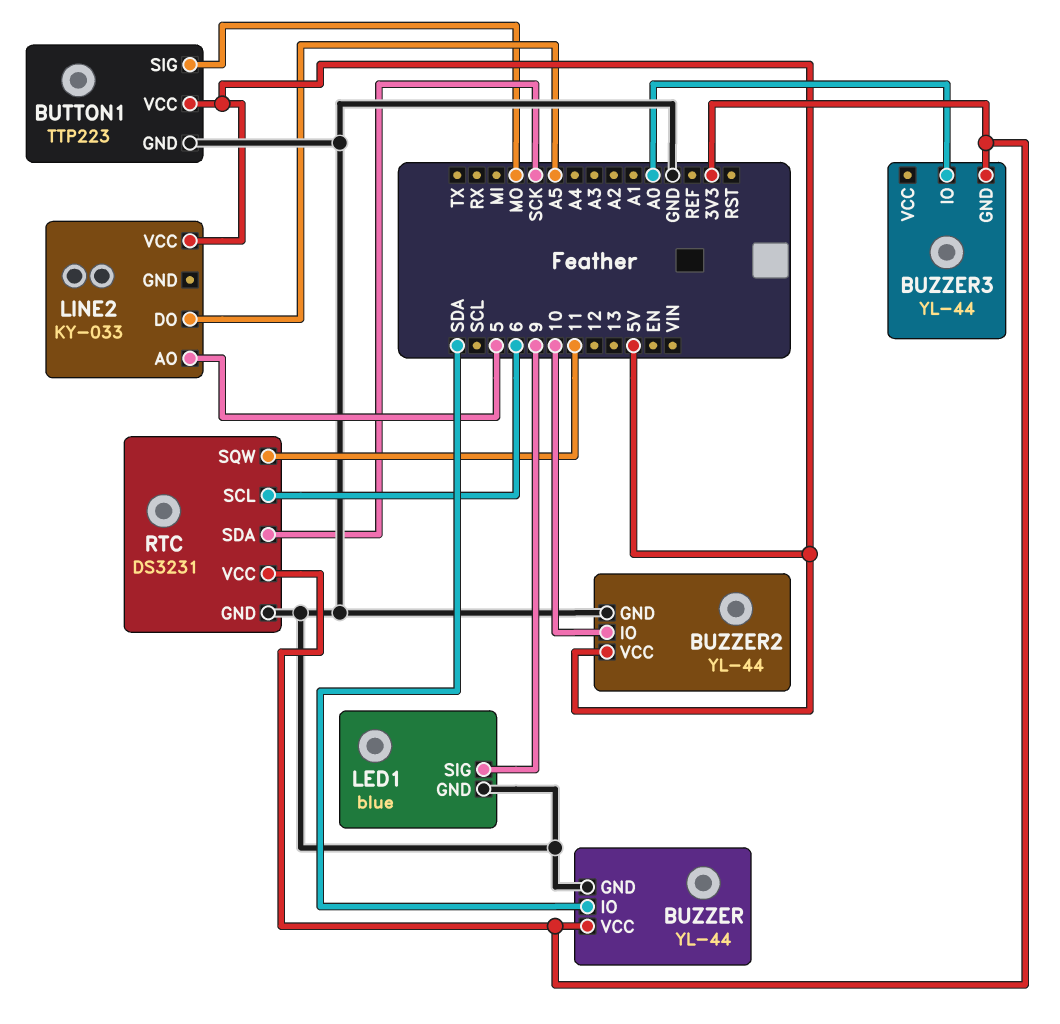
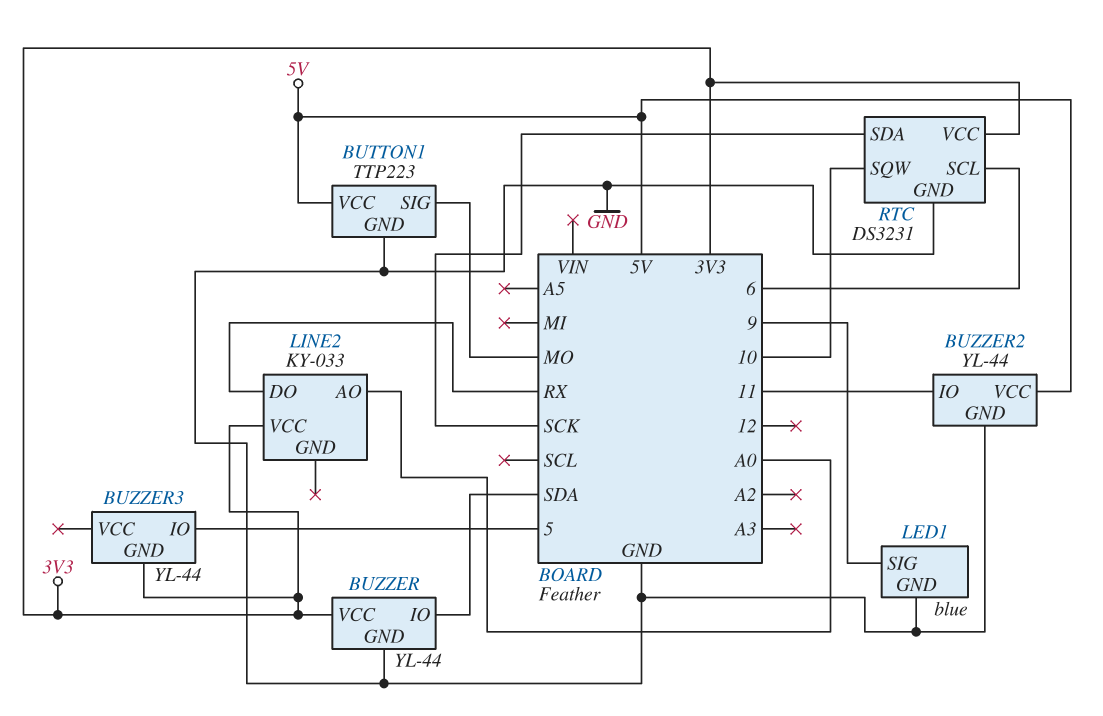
BUZZER2 pin IO: 10 -> 11
BUZZER3 pin IO: A0 -> 5
LINE2 pin AO: 5 -> A0
LINE2 pin DO: A5 -> RX
LINE2 pin VCC: 5V -> 3V3
RTC pin SQW: 11 -> 10

